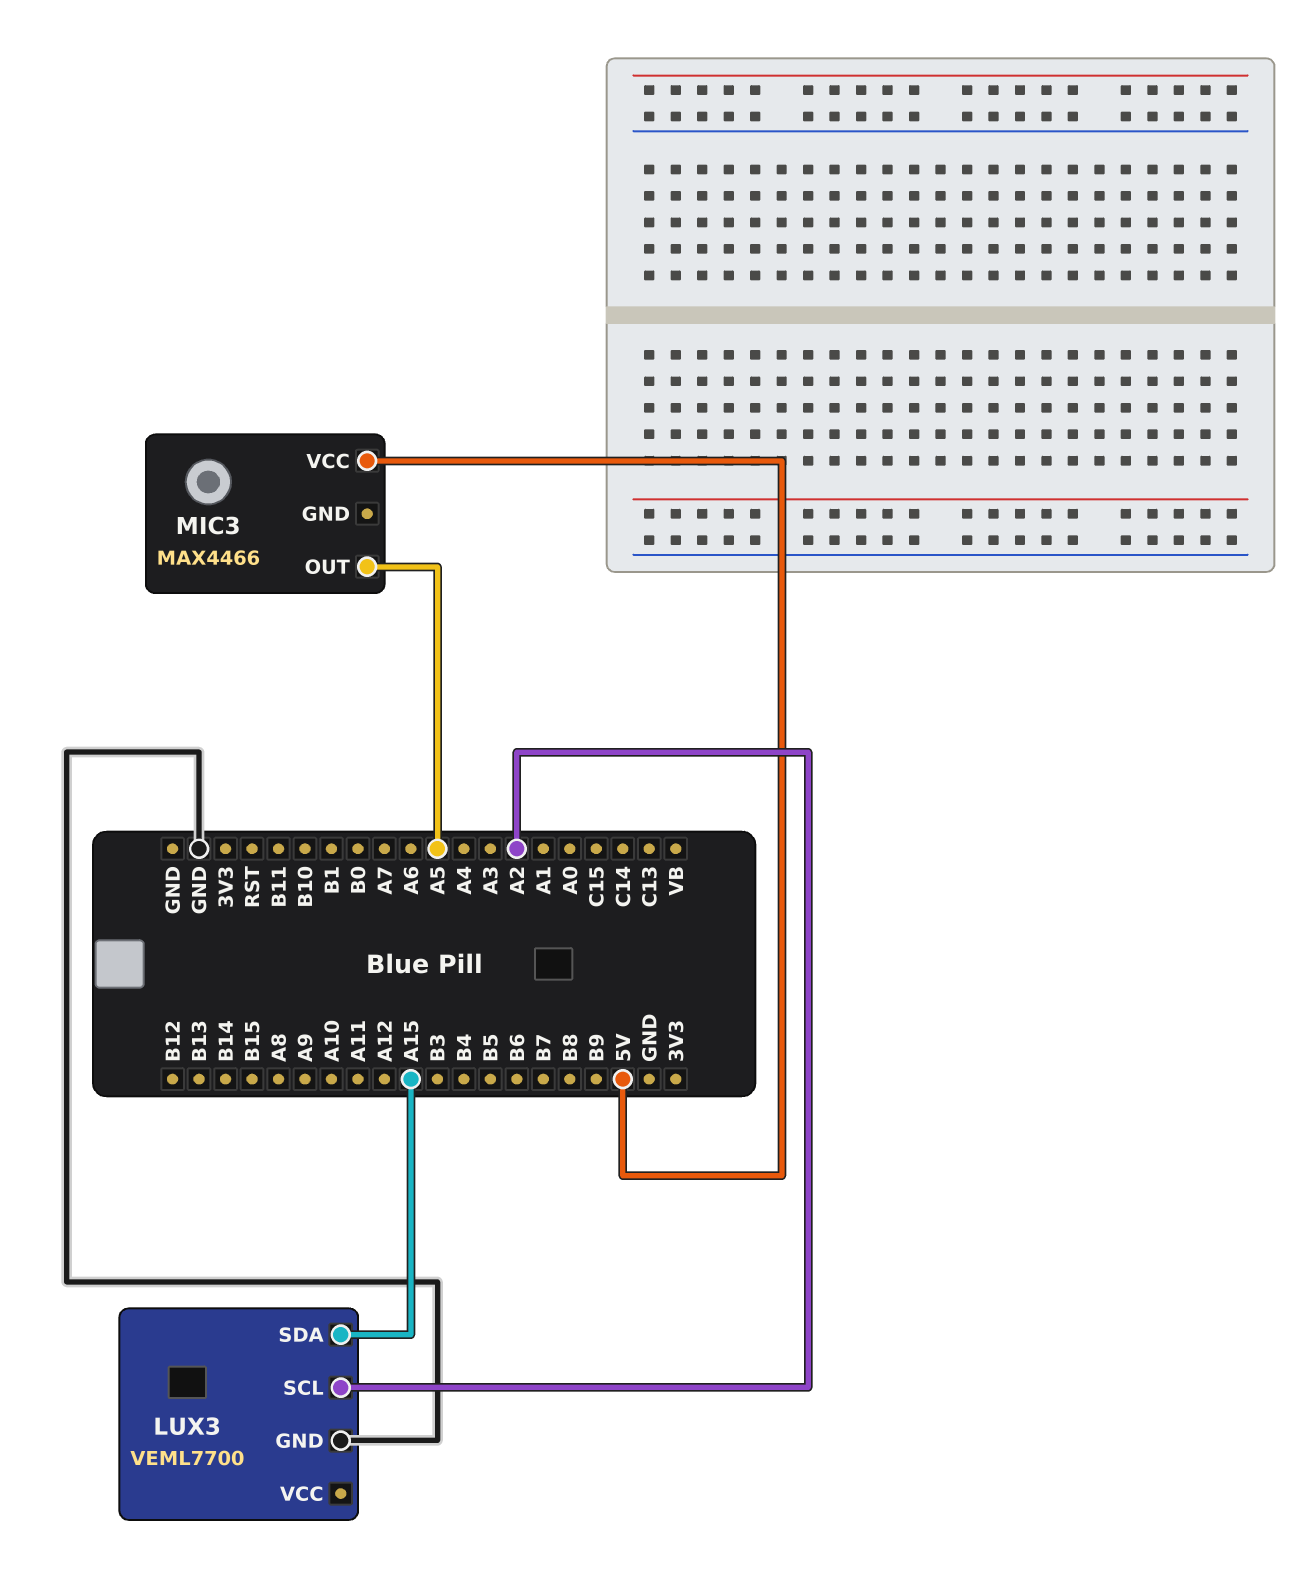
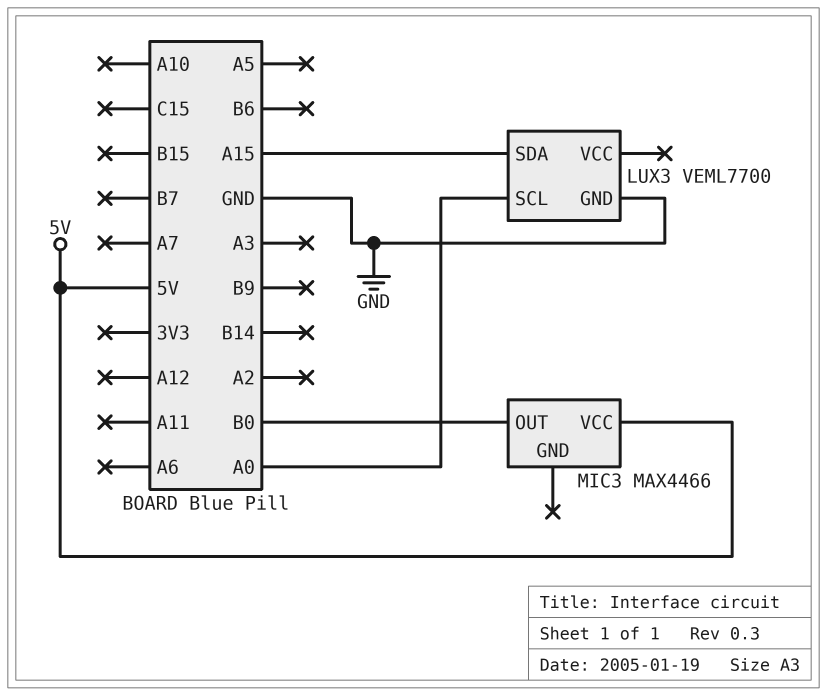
LUX3 pin SCL: A2 -> A0
MIC3 pin OUT: A5 -> B0

